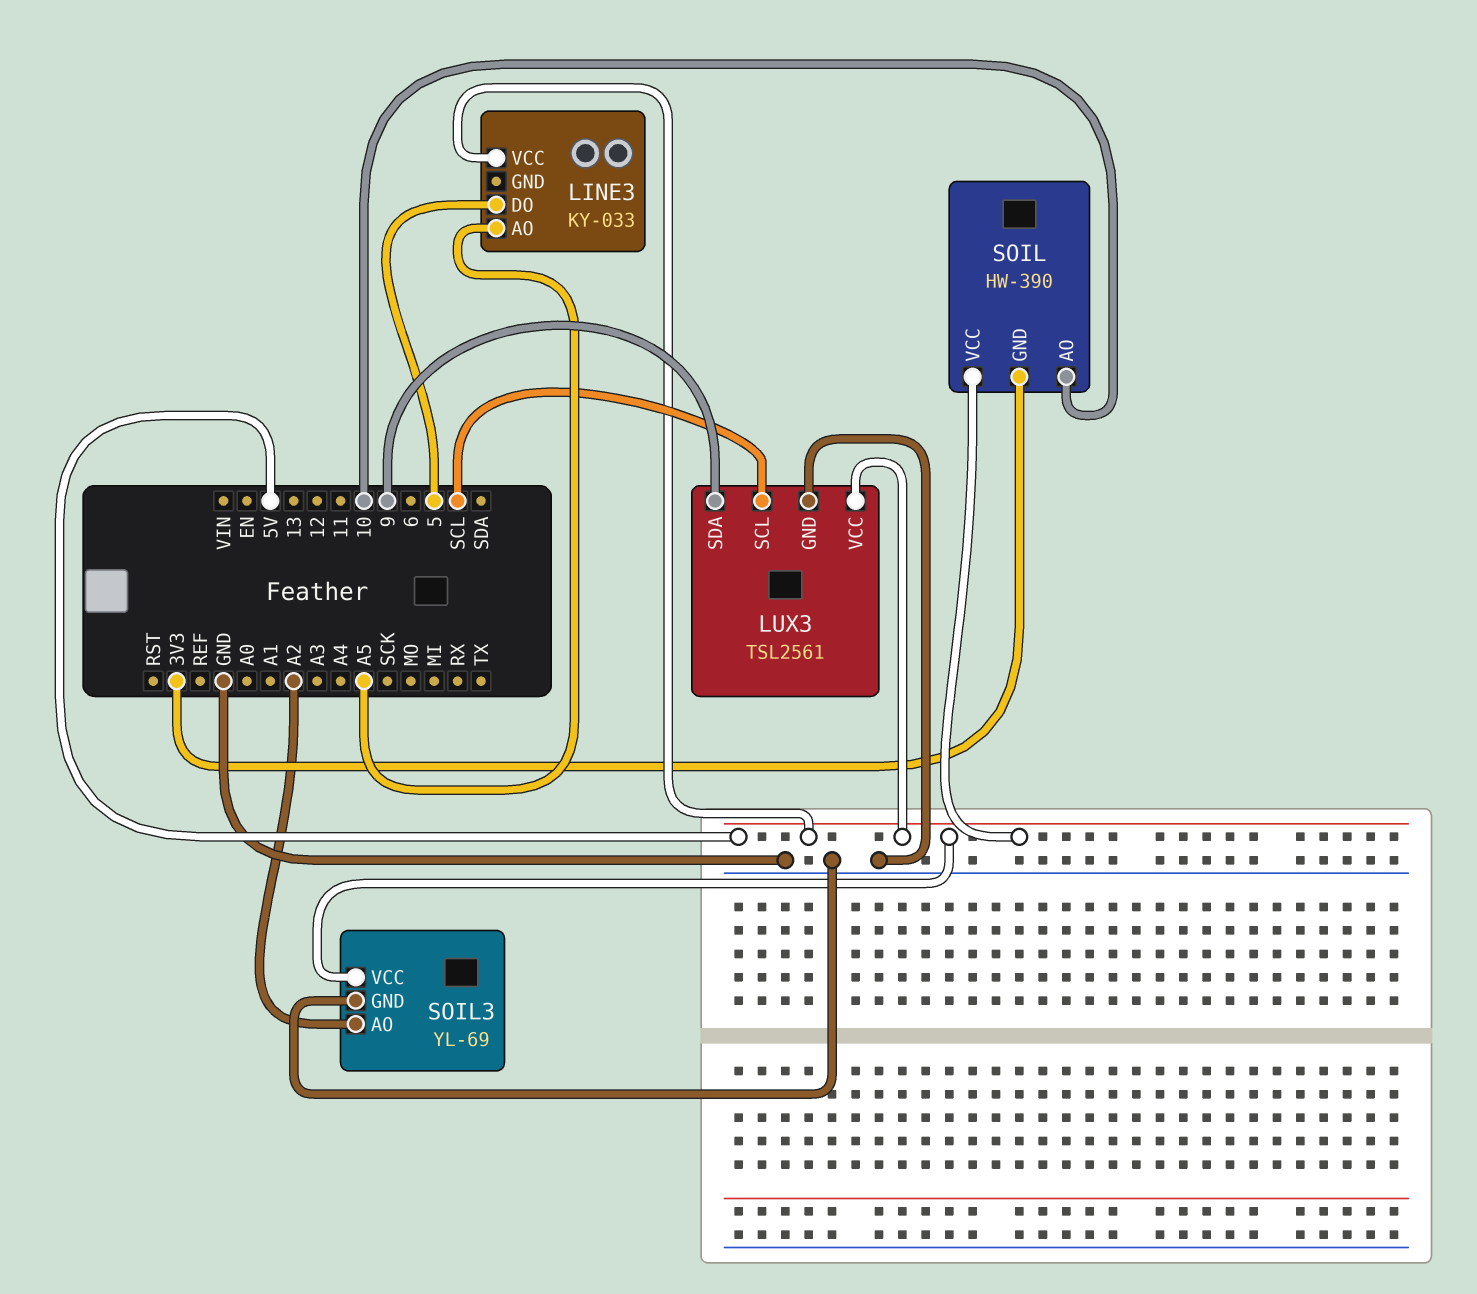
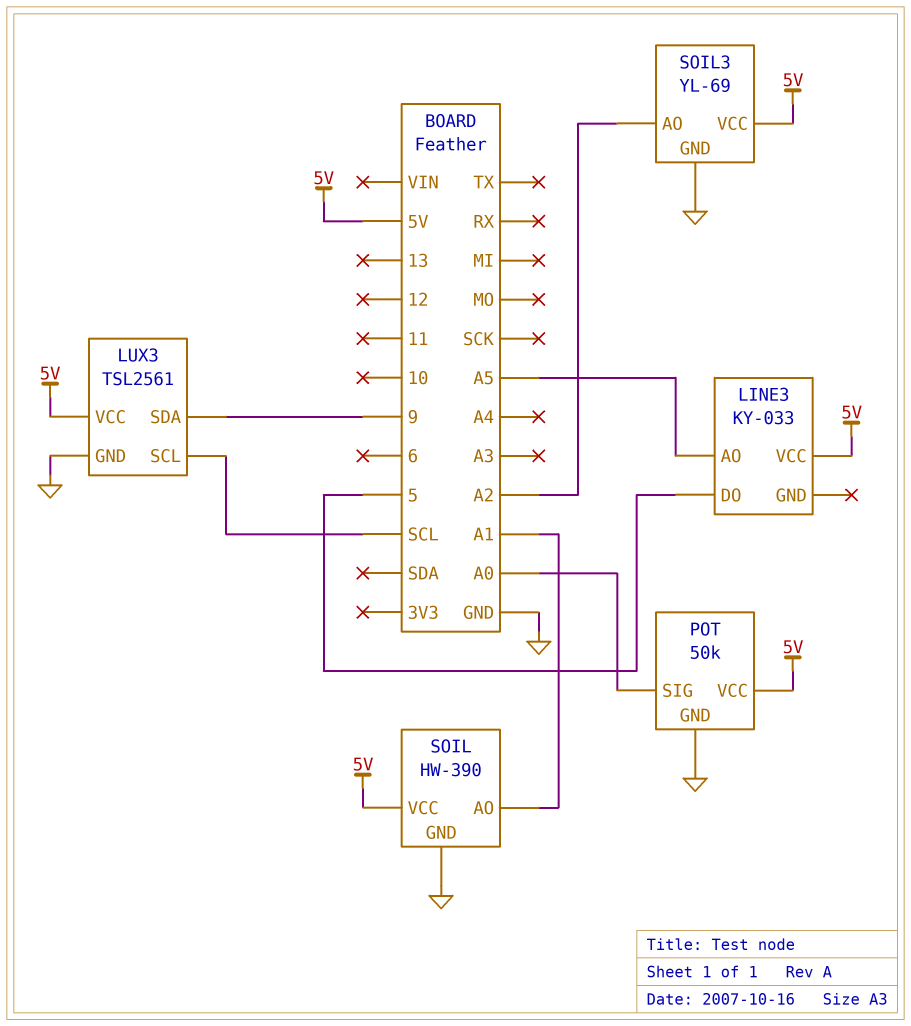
POT: none -> 50k
POT pin GND: none -> GND
POT pin SIG: none -> A0
POT pin VCC: none -> 5V
SOIL pin AO: 10 -> A1
SOIL pin GND: 3V3 -> GND

